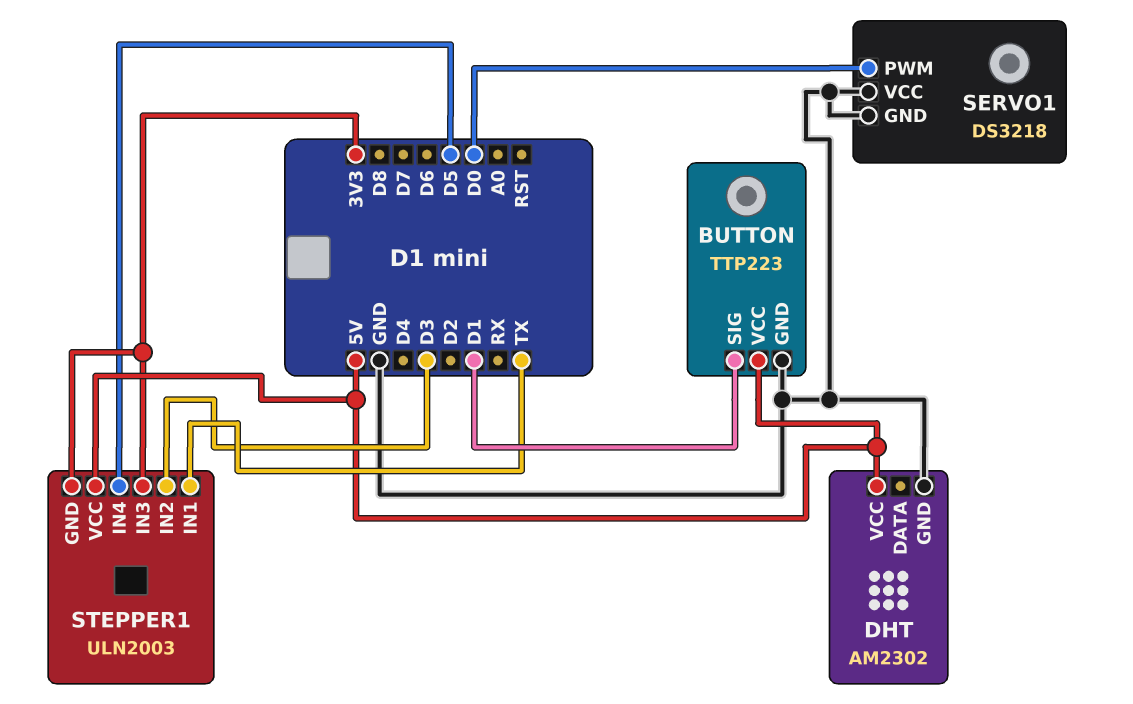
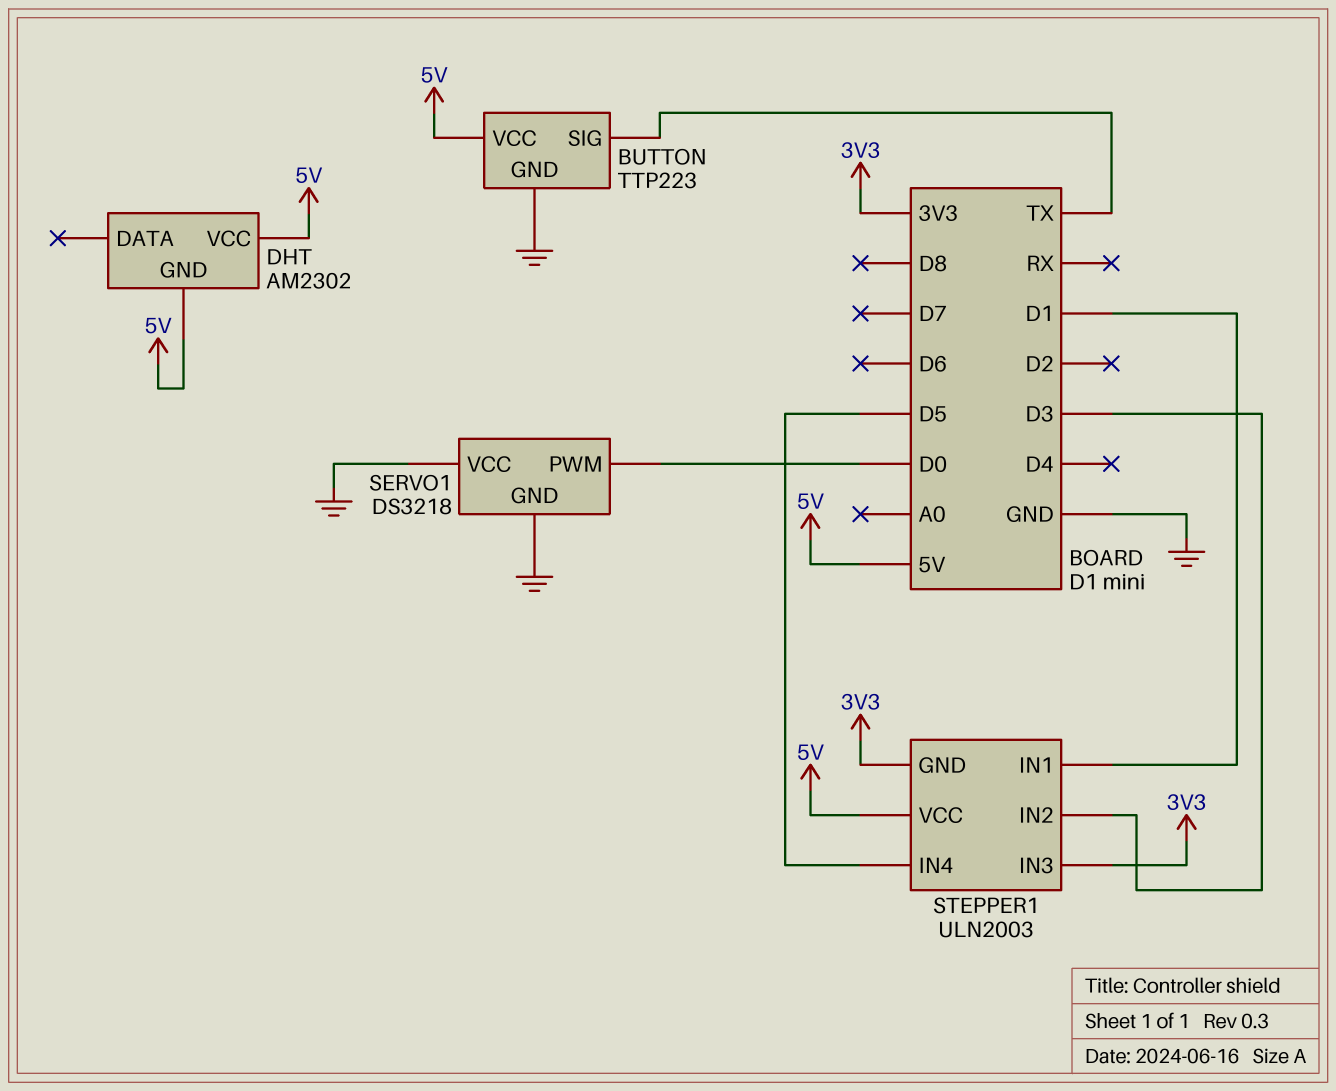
BUTTON pin SIG: D1 -> TX
DHT pin GND: GND -> 5V
STEPPER1 pin IN1: TX -> D1

